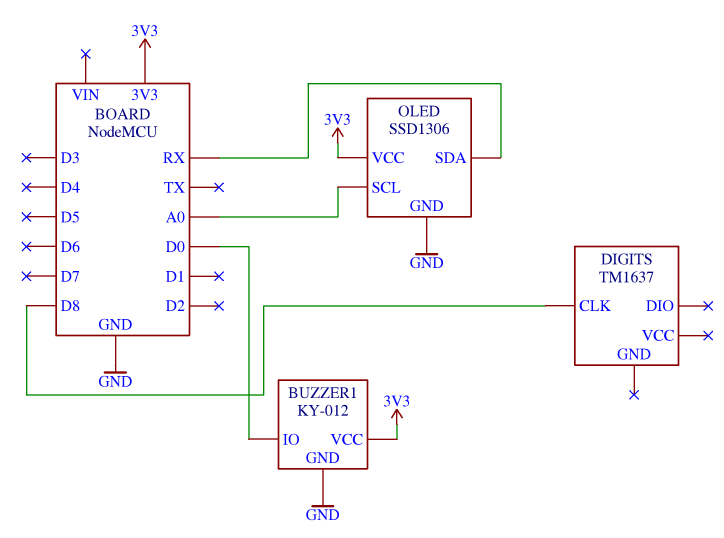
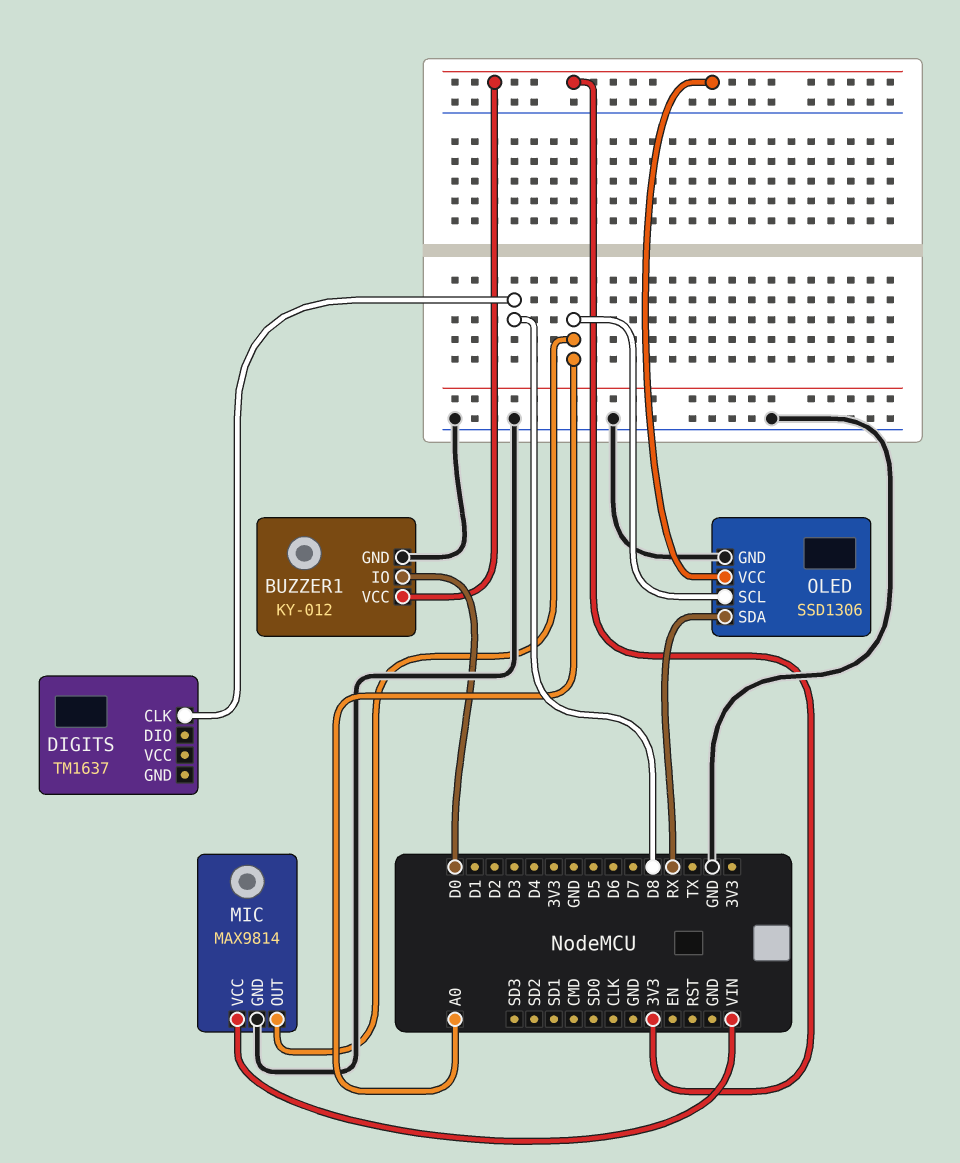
MIC: none -> MAX9814
MIC pin GND: none -> GND
MIC pin OUT: none -> A0
MIC pin VCC: none -> VIN

